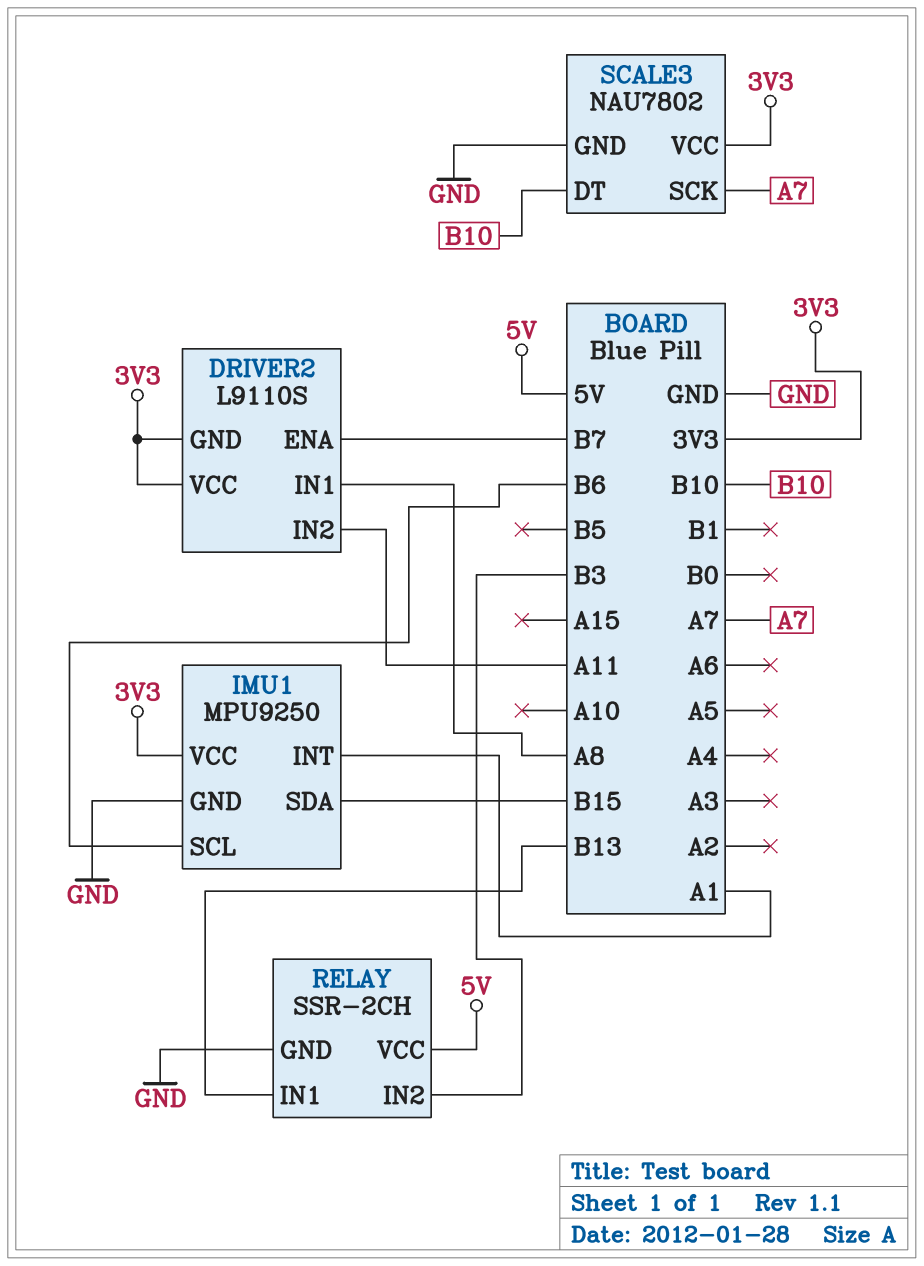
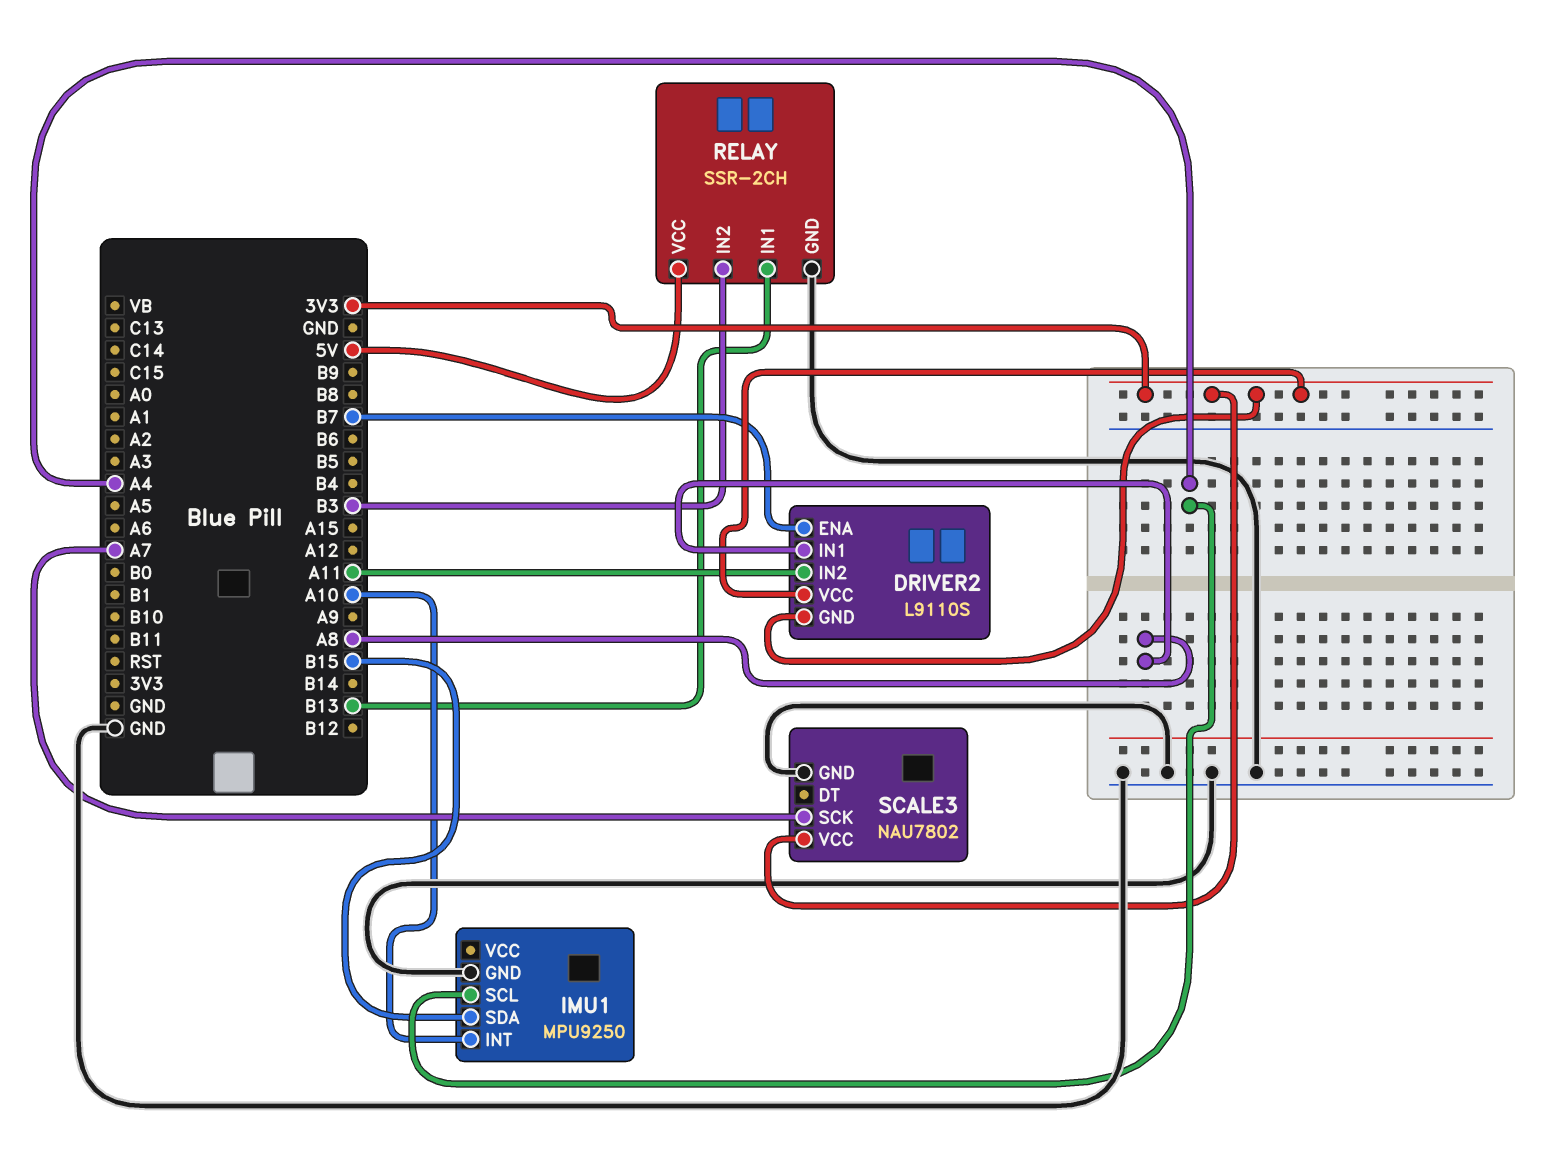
IMU1 pin INT: A1 -> A10
IMU1 pin SCL: B6 -> A4
IMU1 pin VCC: 3V3 -> none
SCALE3 pin DT: B10 -> none

